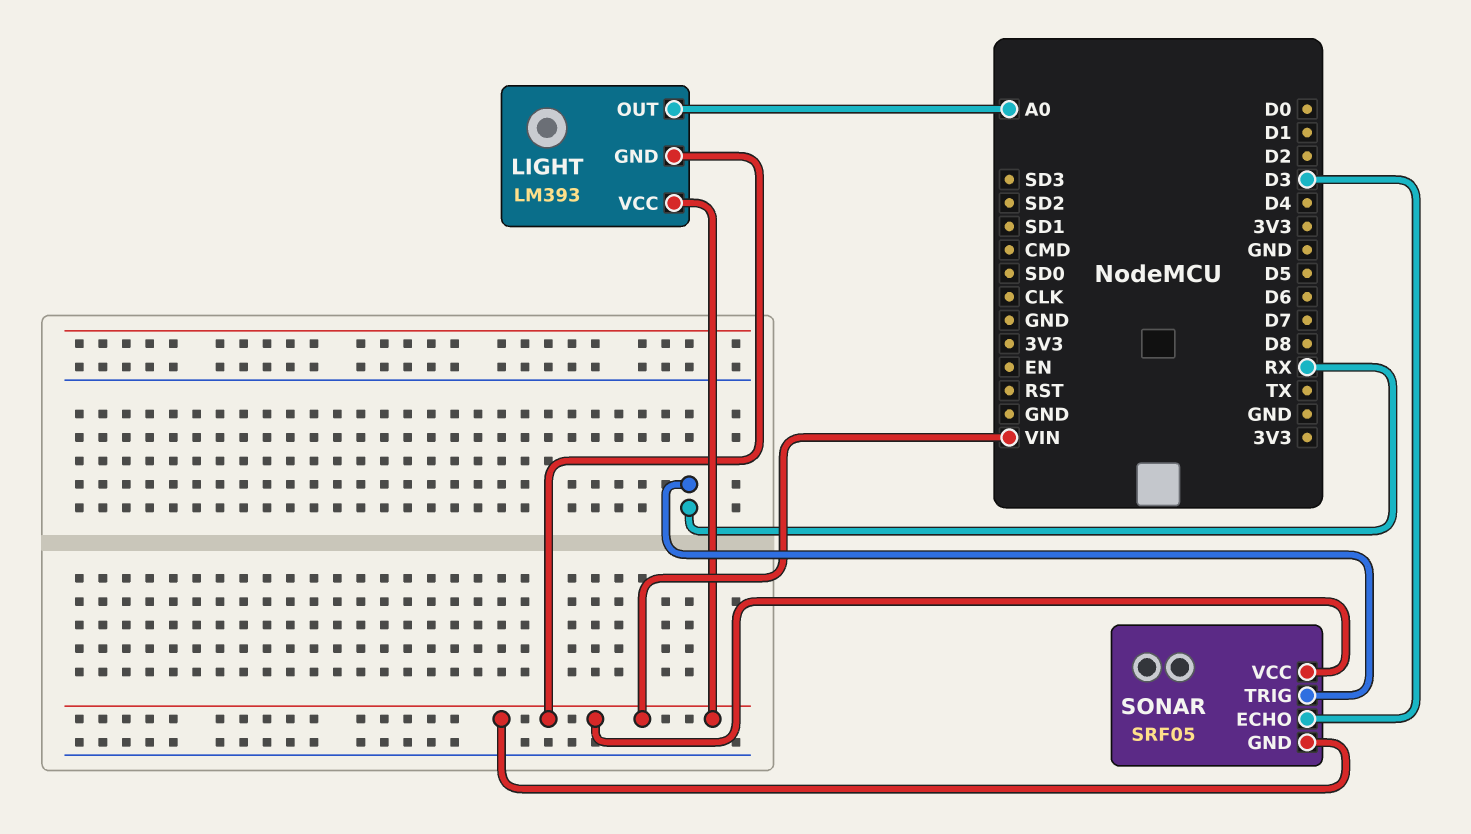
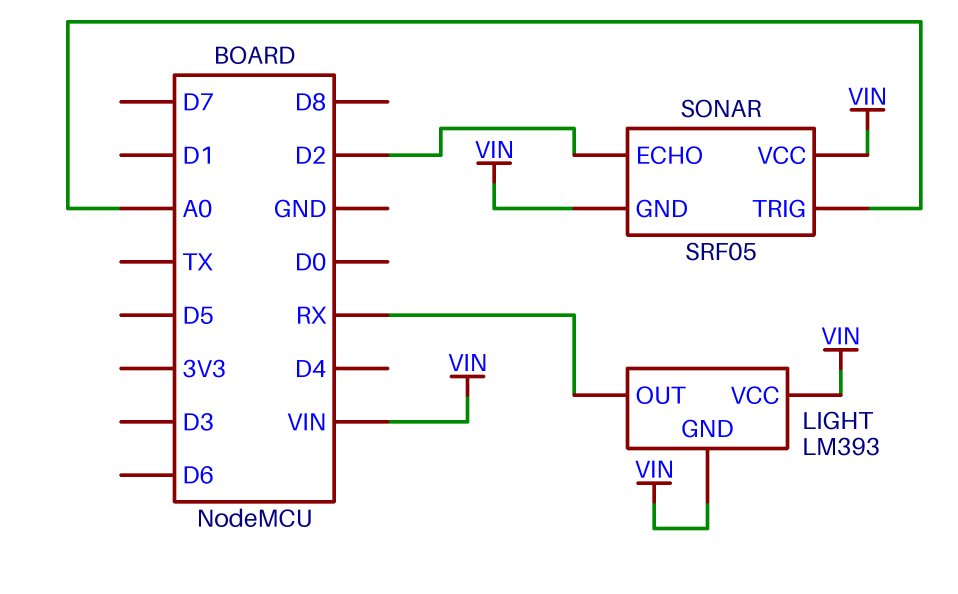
LIGHT pin OUT: A0 -> RX
SONAR pin ECHO: D3 -> D2
SONAR pin TRIG: RX -> A0

